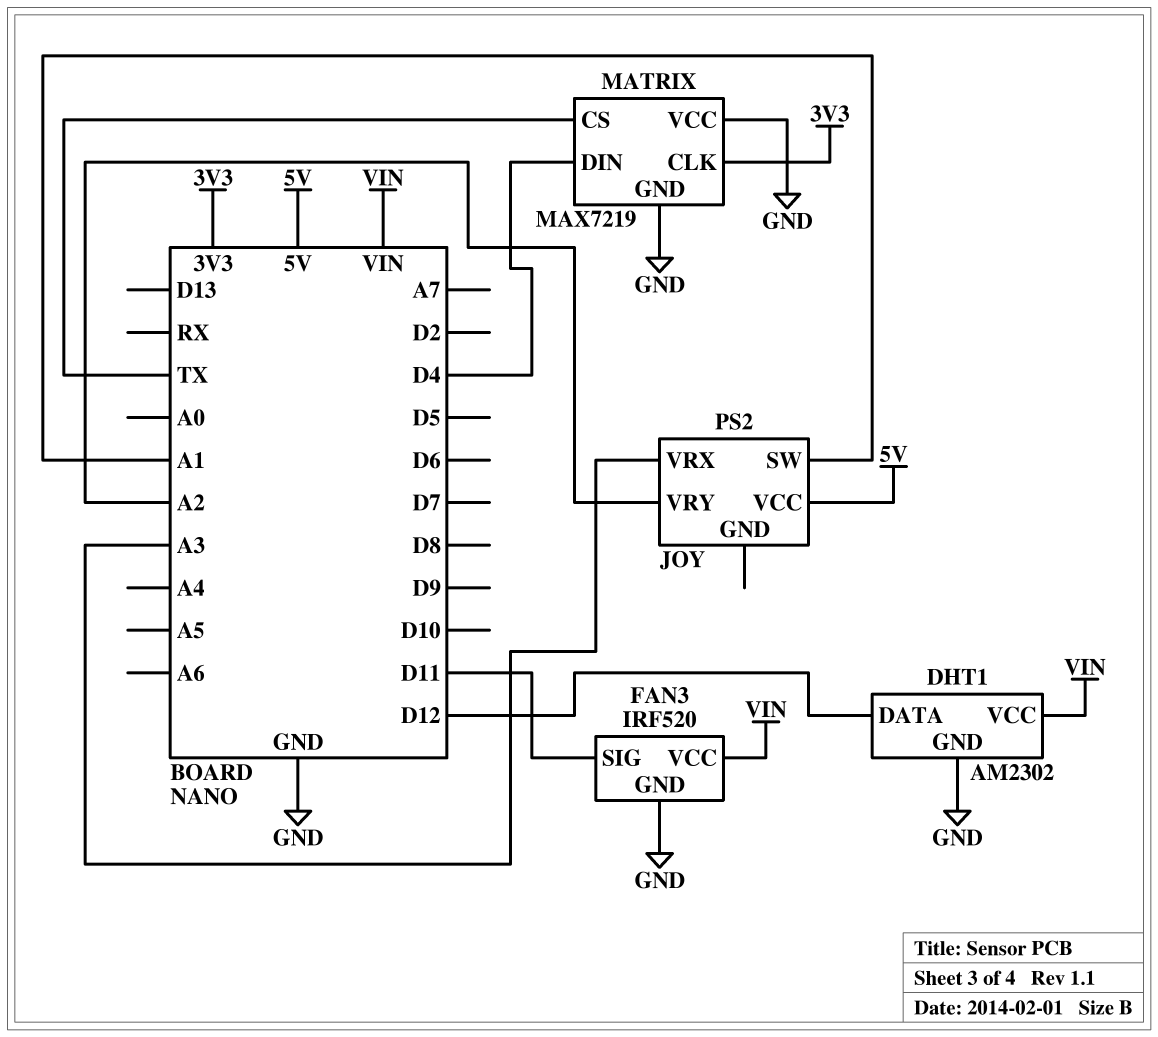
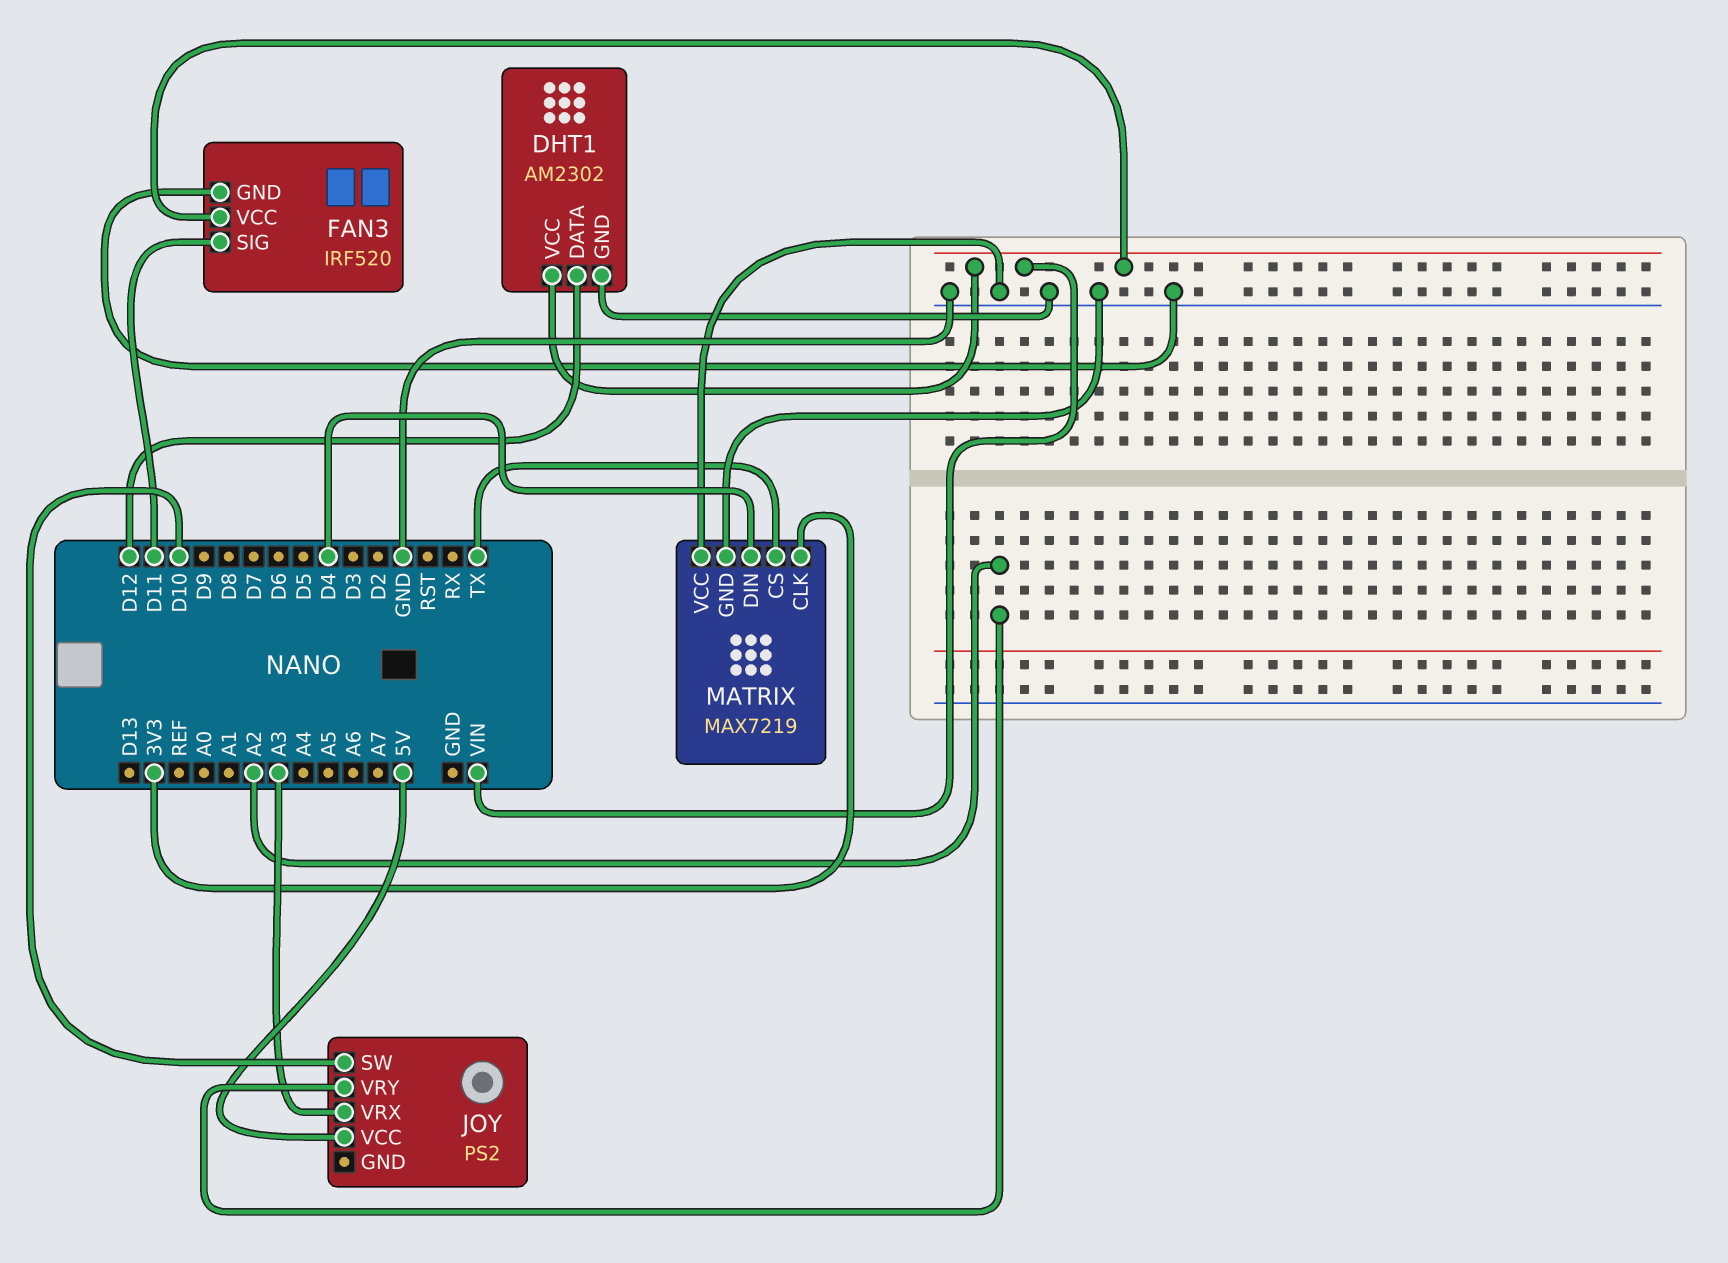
JOY pin SW: A1 -> D10

